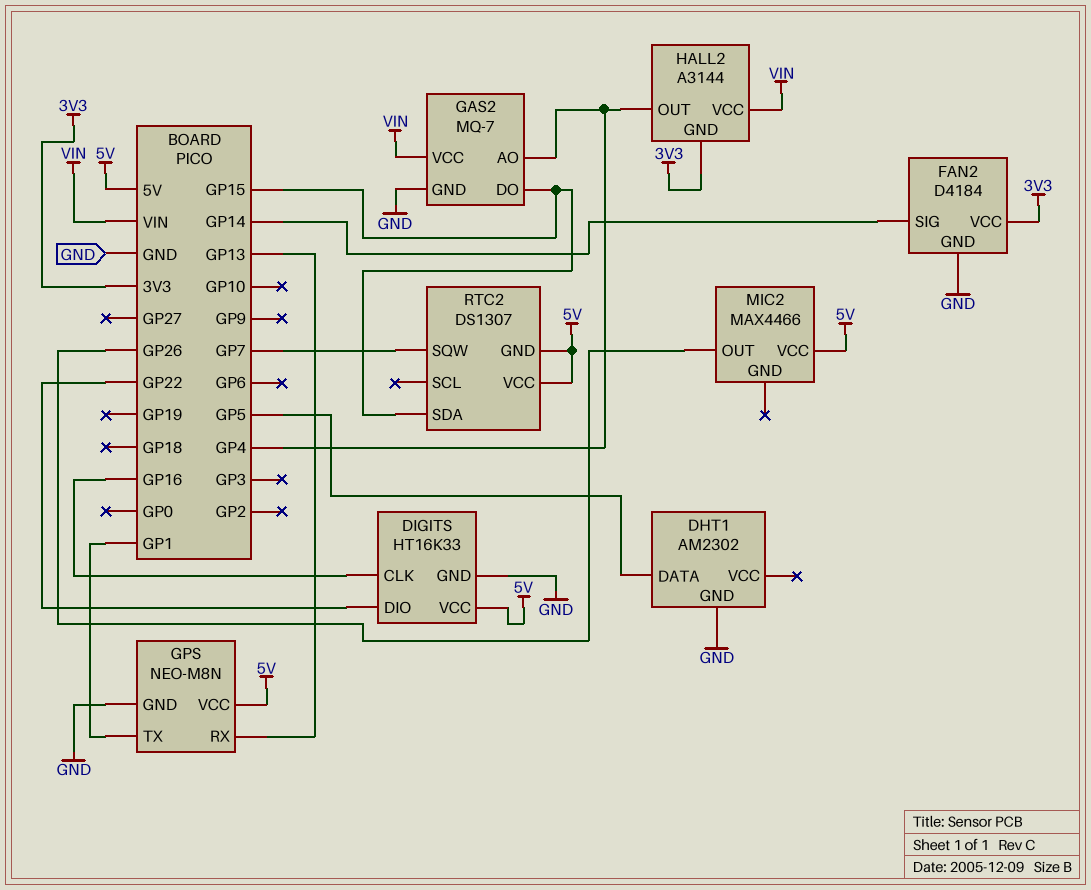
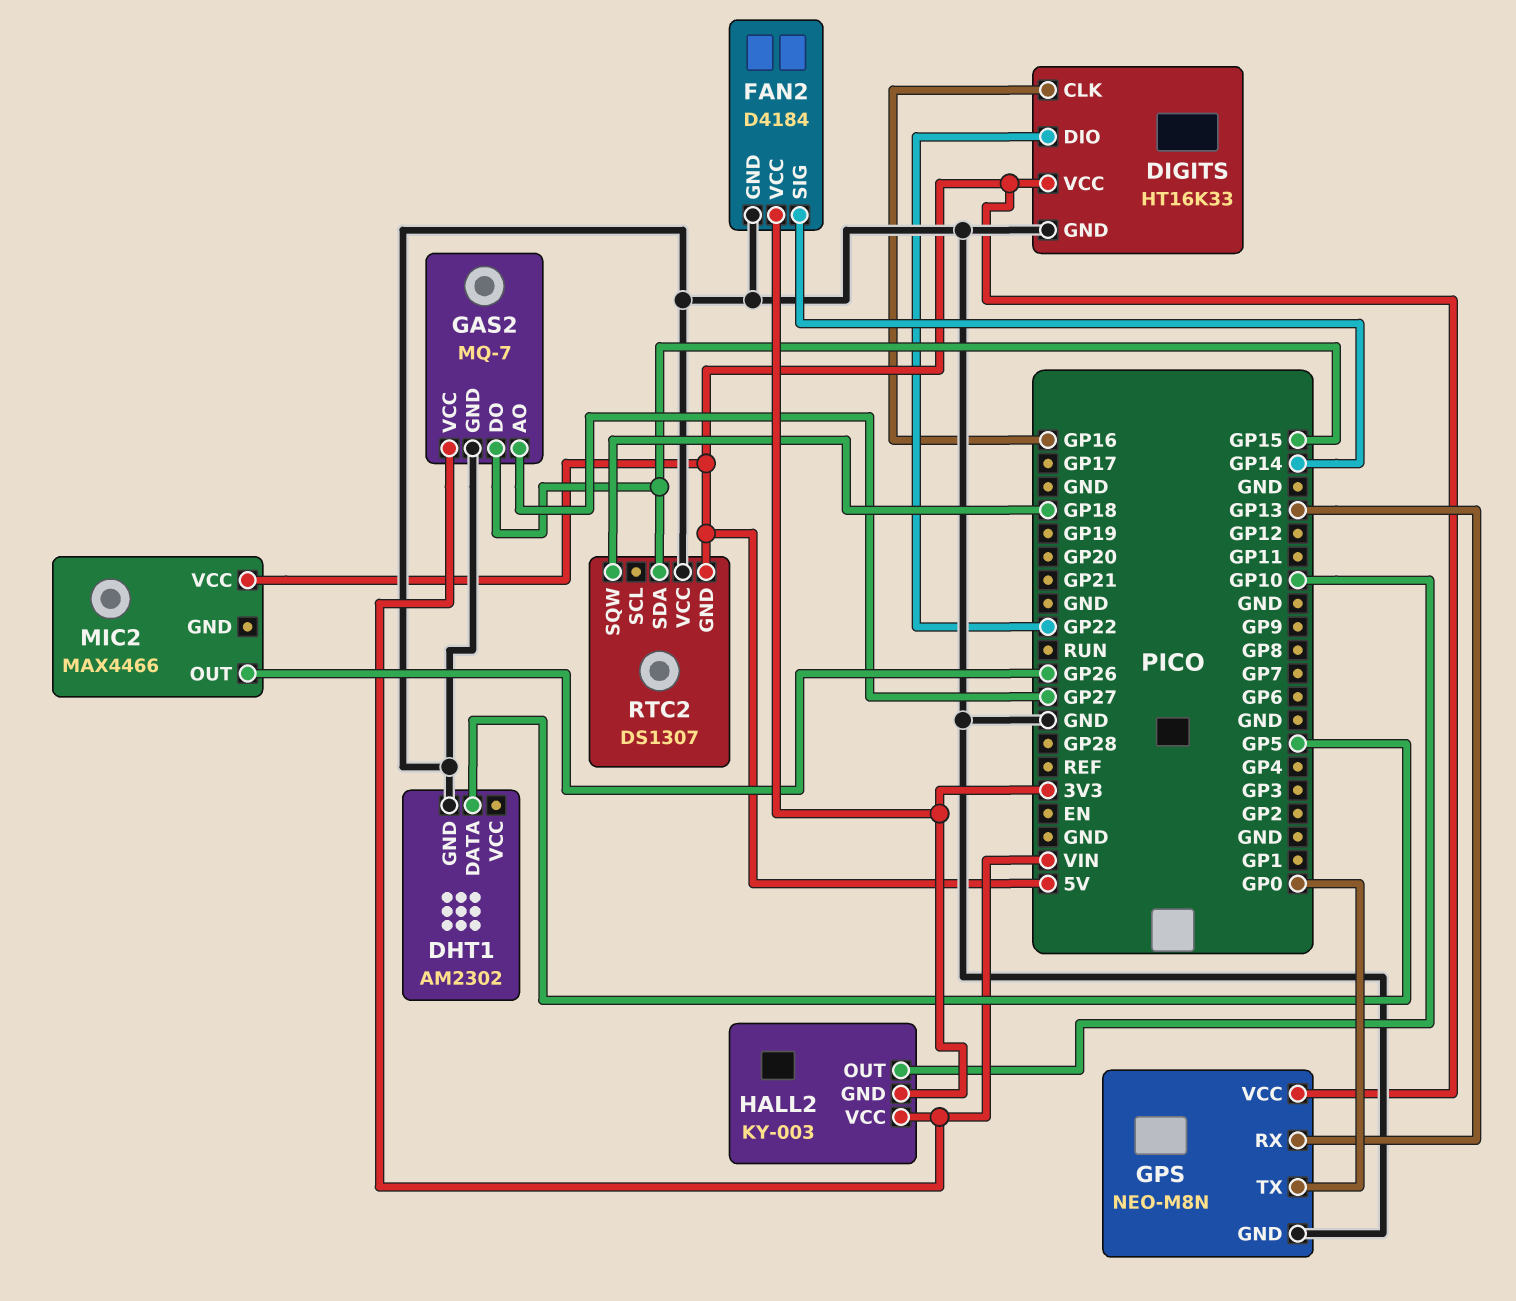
GAS2 pin AO: GP4 -> GP27
GPS pin TX: GP1 -> GP0
HALL2: A3144 -> KY-003
HALL2 pin OUT: GP4 -> GP10
RTC2 pin SQW: GP7 -> GP18
RTC2 pin VCC: 5V -> GND

